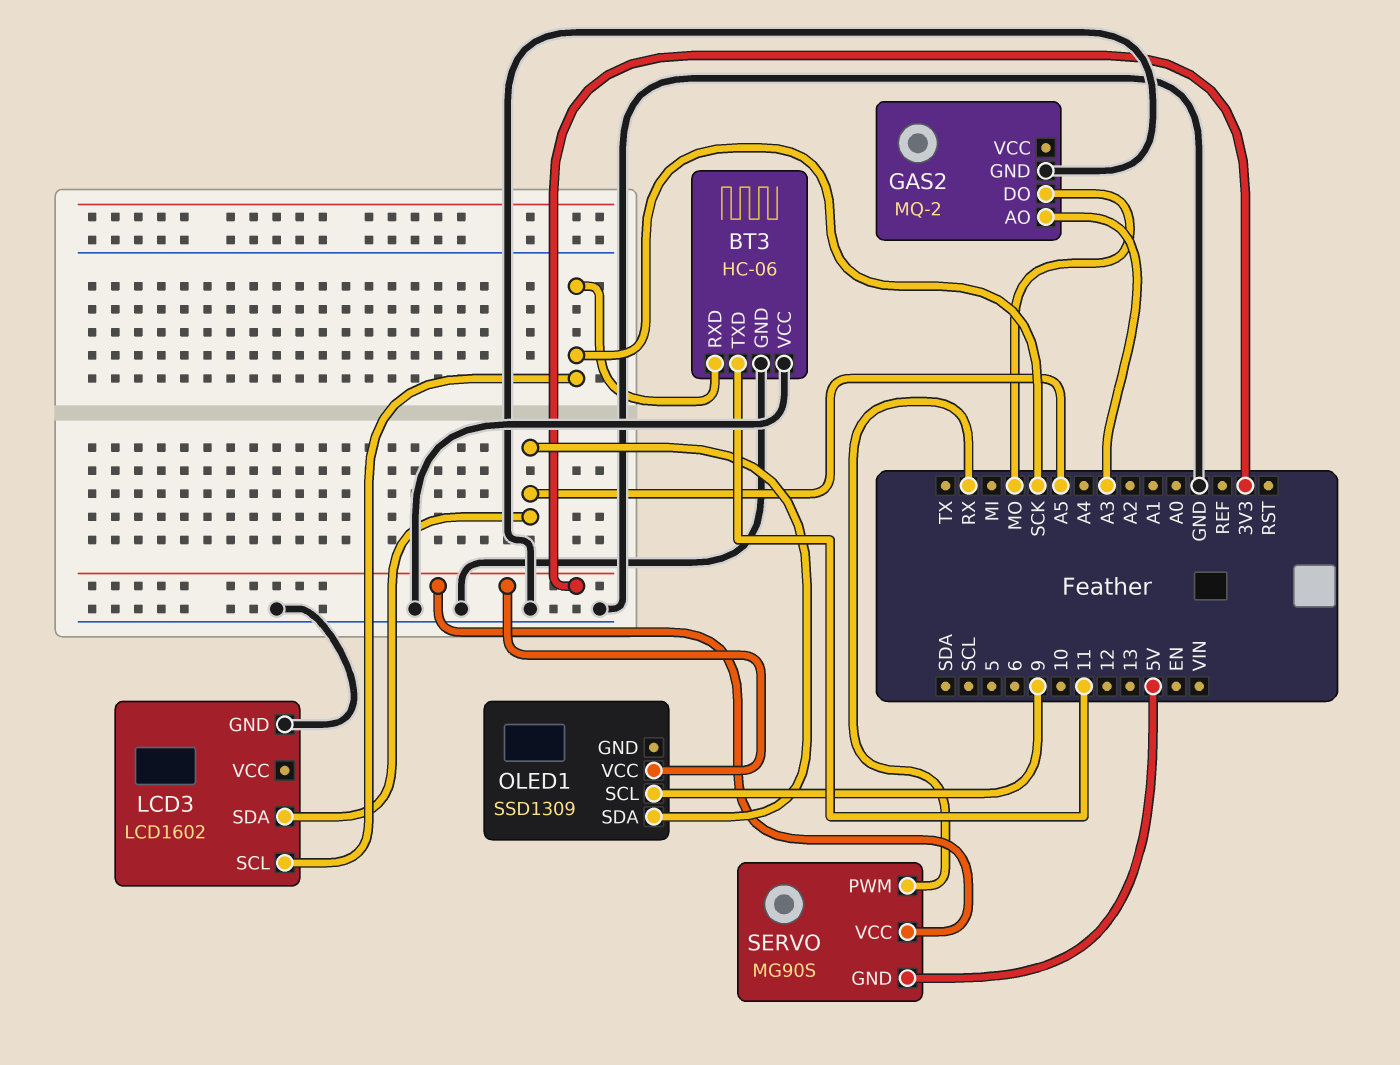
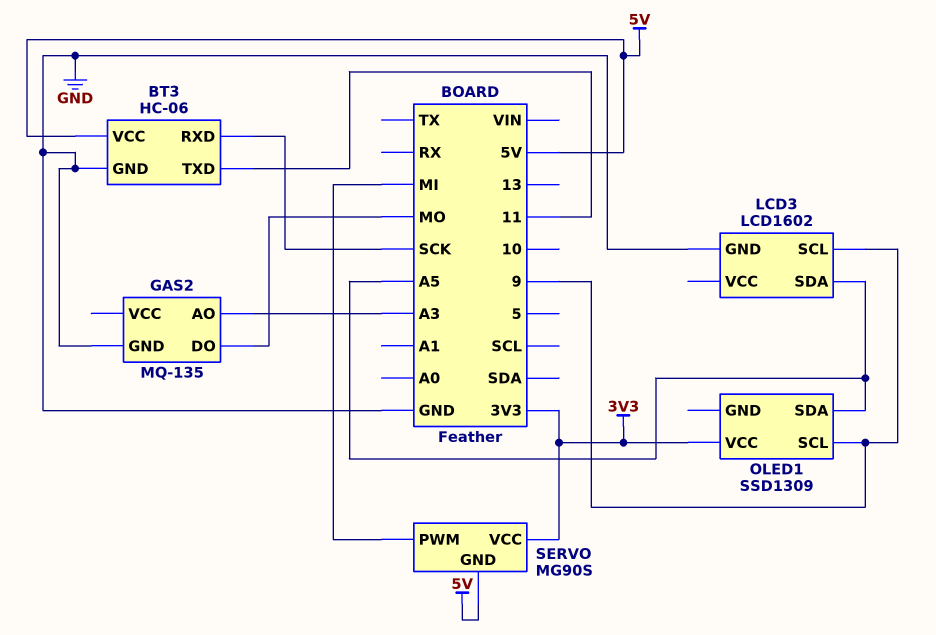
BT3 pin VCC: GND -> 5V
GAS2: MQ-2 -> MQ-135
LCD3 pin SCL: SCK -> 9
SERVO pin PWM: RX -> MI

